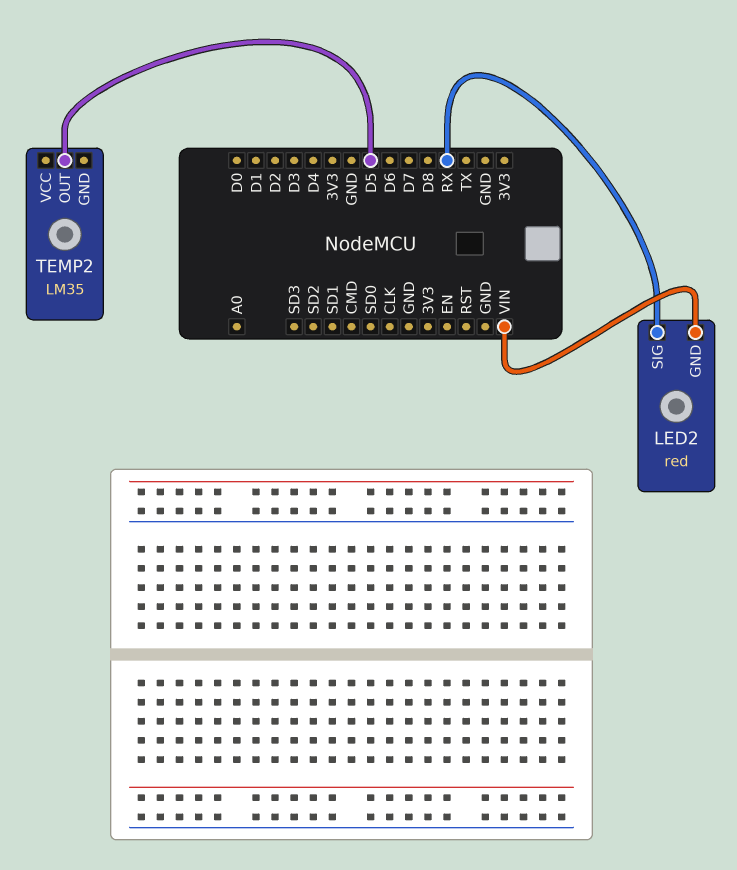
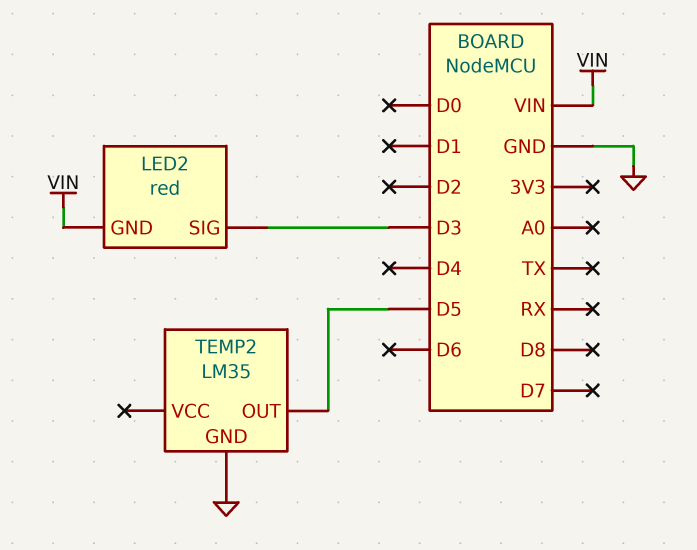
LED2 pin SIG: RX -> D3
TEMP2 pin GND: none -> GND

